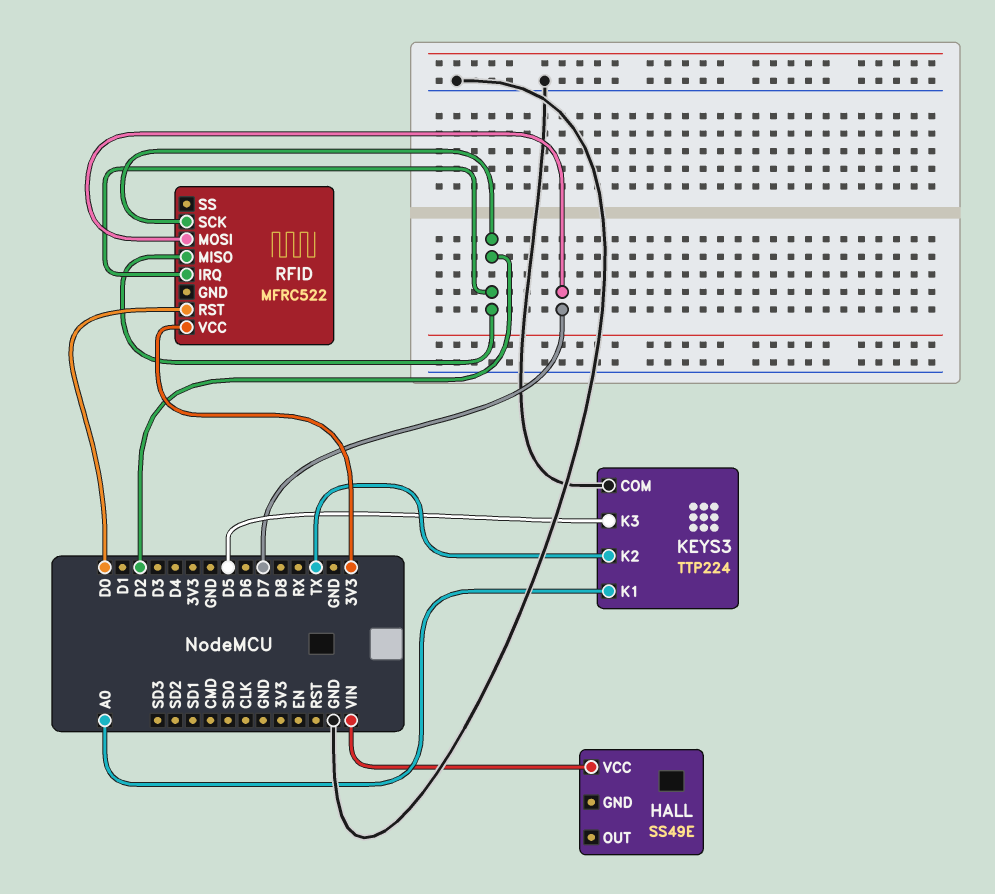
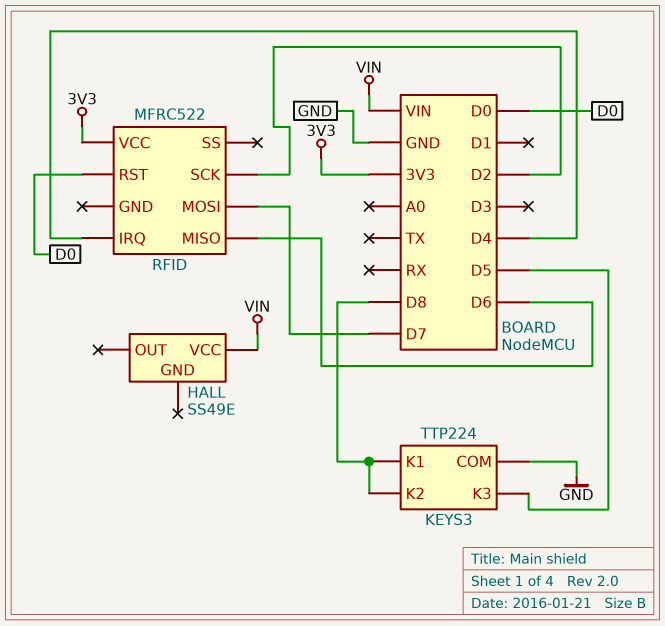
KEYS3 pin K1: A0 -> D8
KEYS3 pin K2: TX -> D8
RFID pin IRQ: D2 -> D4
RFID pin MISO: D2 -> D6

